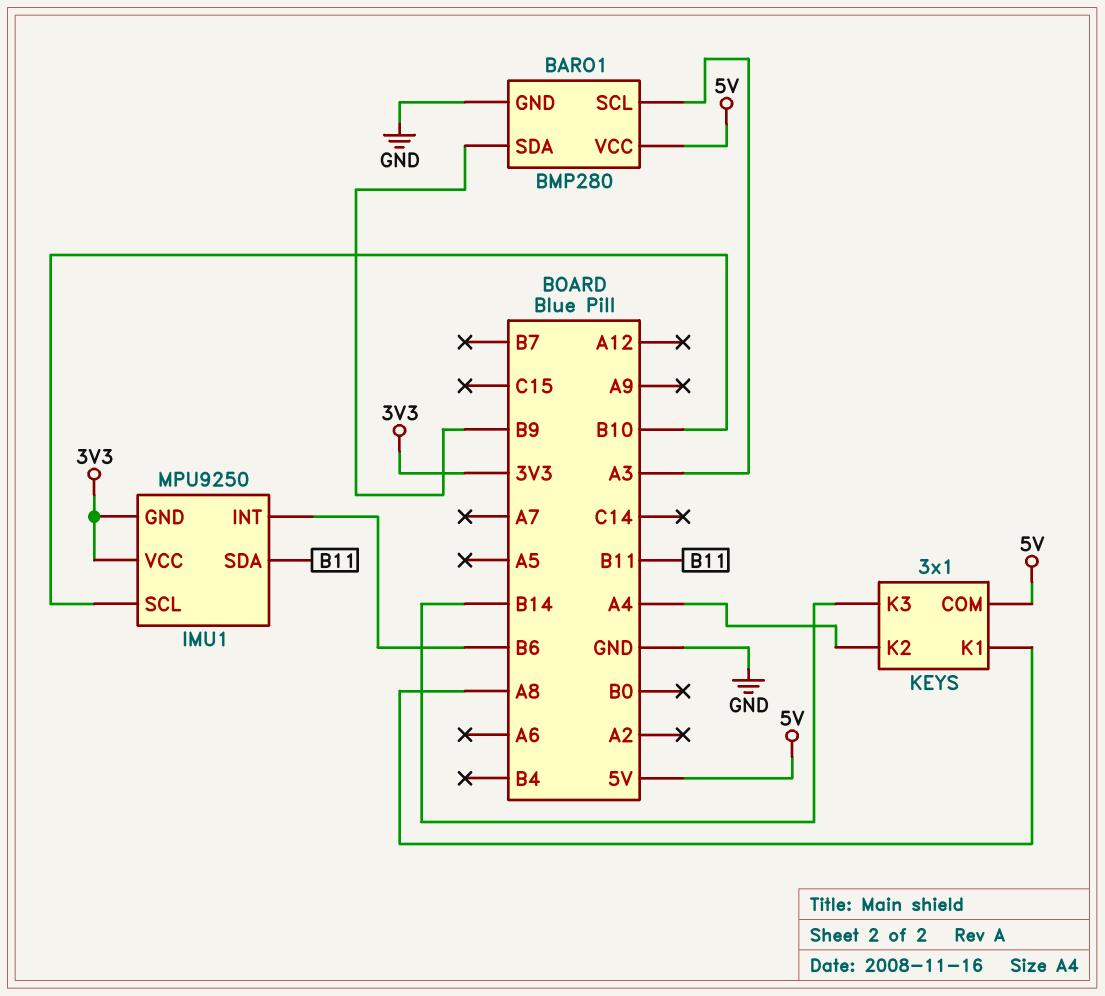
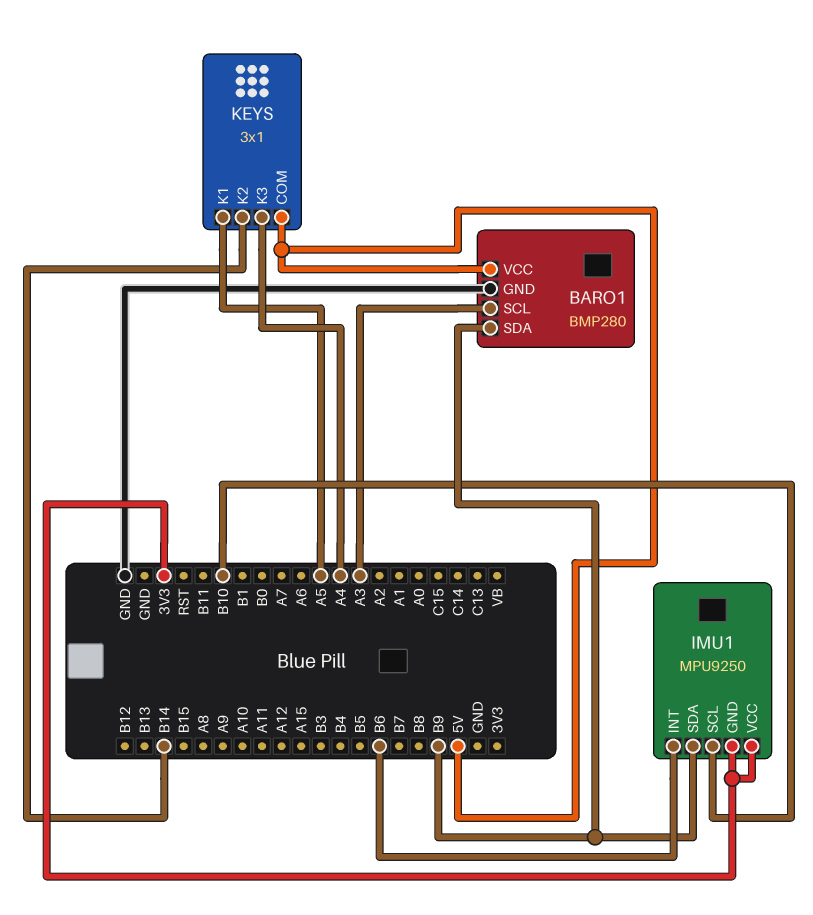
IMU1 pin SDA: B11 -> B9
KEYS pin K1: A8 -> A5
KEYS pin K2: A4 -> B14
KEYS pin K3: B14 -> A4

